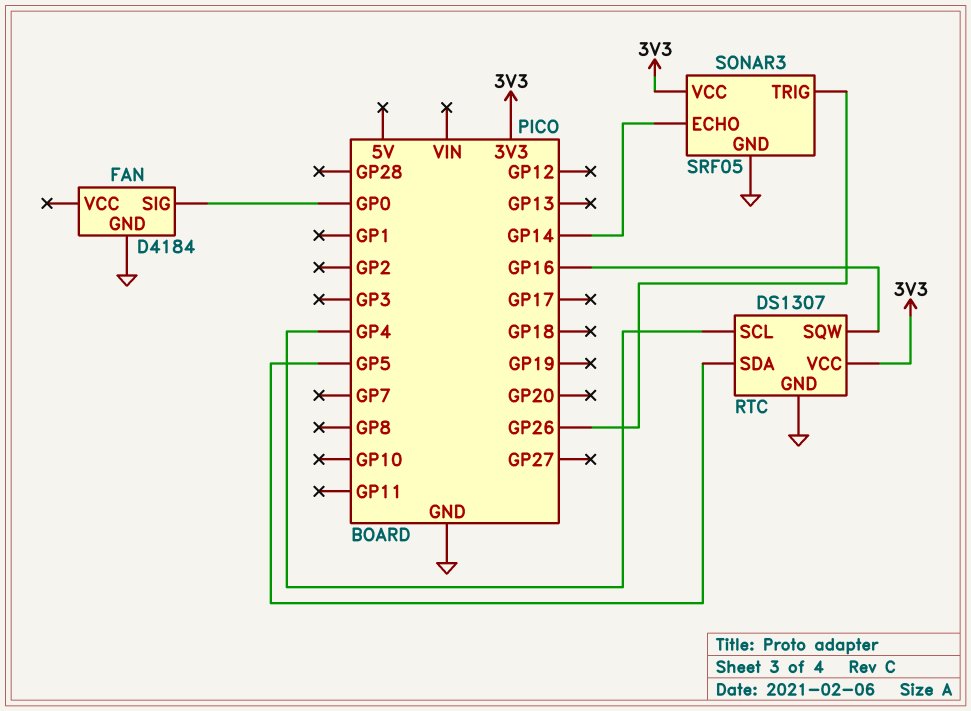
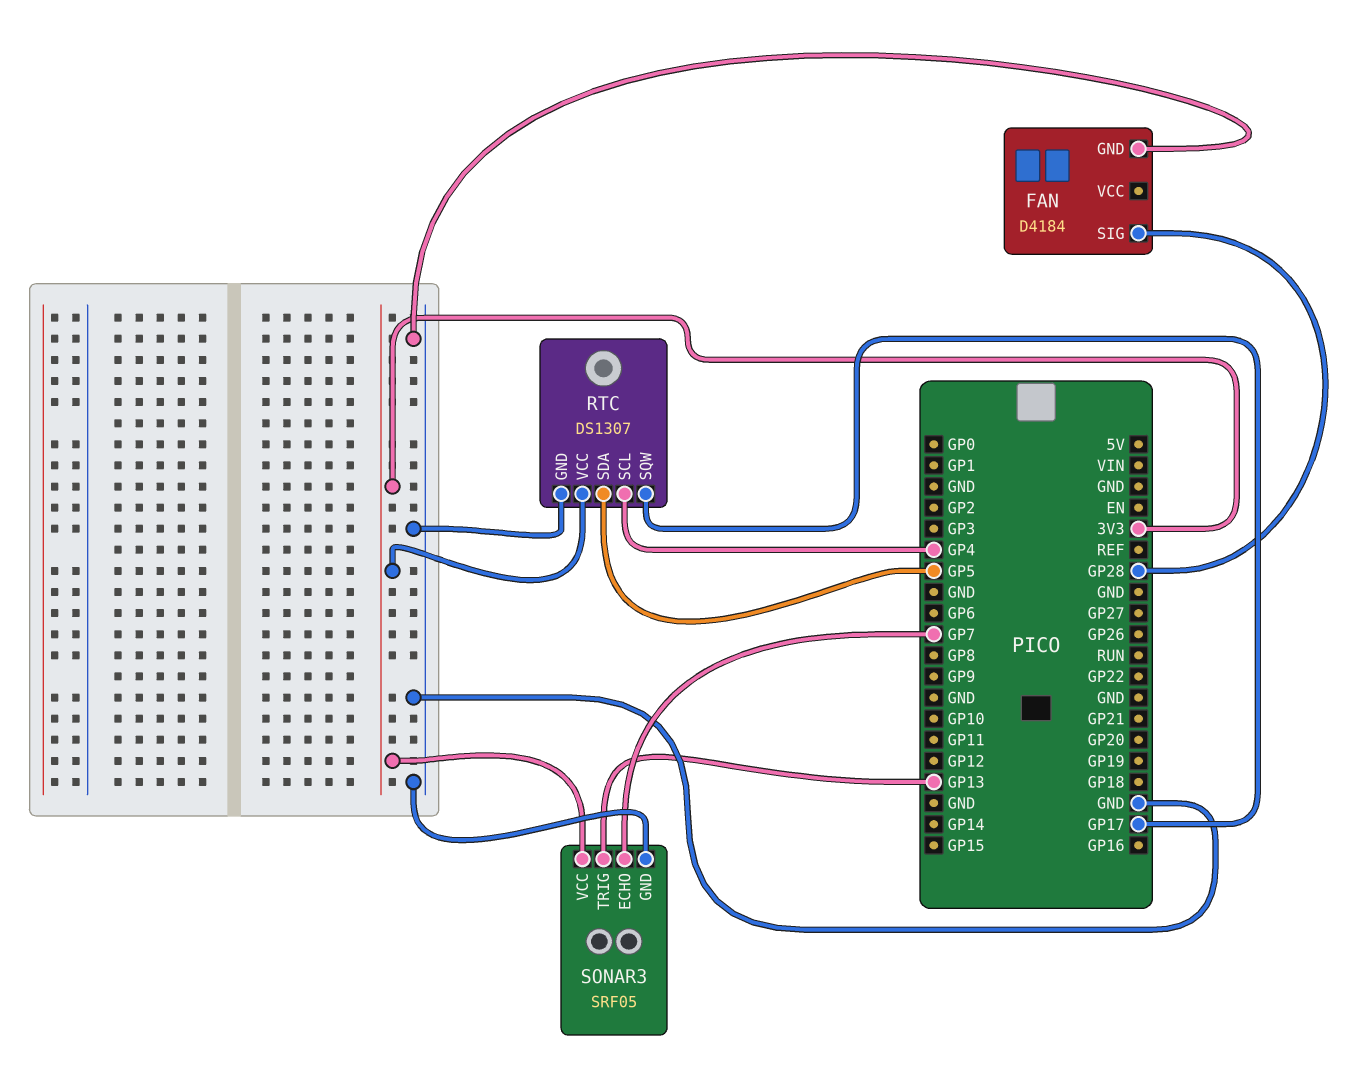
FAN pin SIG: GP0 -> GP28
RTC pin SQW: GP16 -> GP17
SONAR3 pin ECHO: GP14 -> GP7
SONAR3 pin TRIG: GP26 -> GP13

